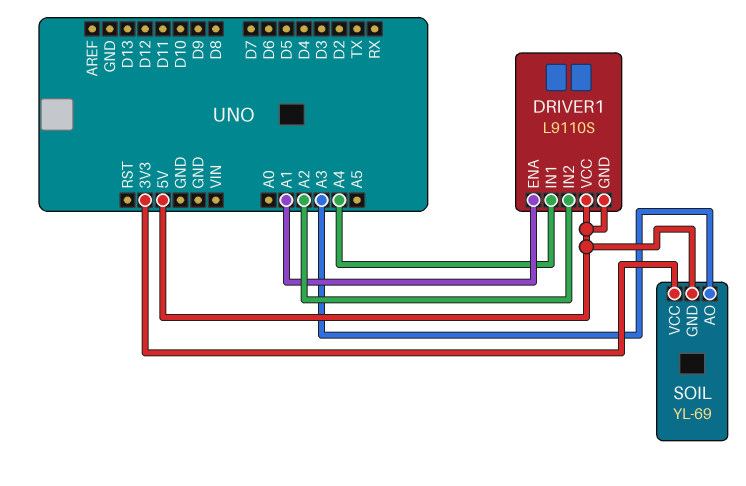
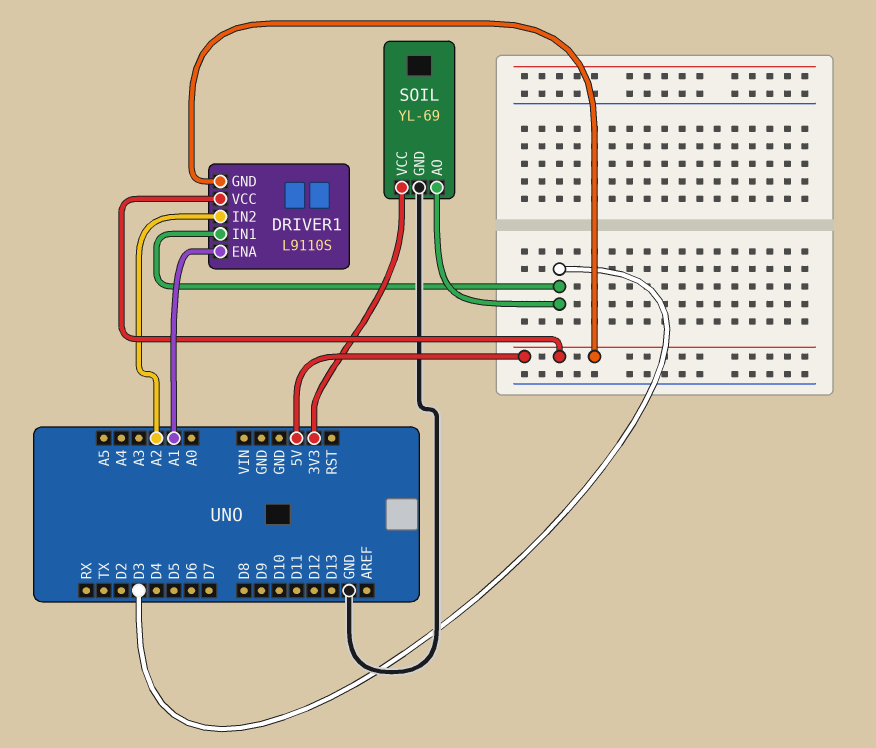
DRIVER1 pin IN1: A4 -> D3
SOIL pin AO: A3 -> D3
SOIL pin GND: 5V -> GND

